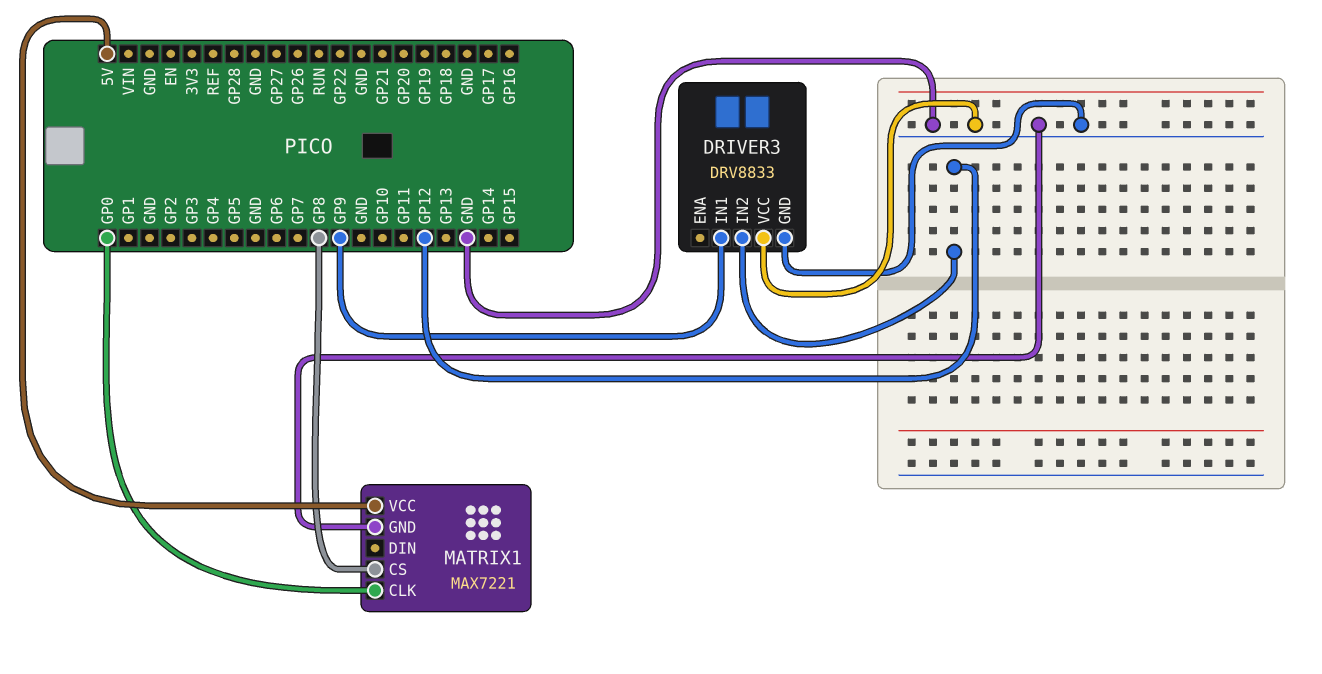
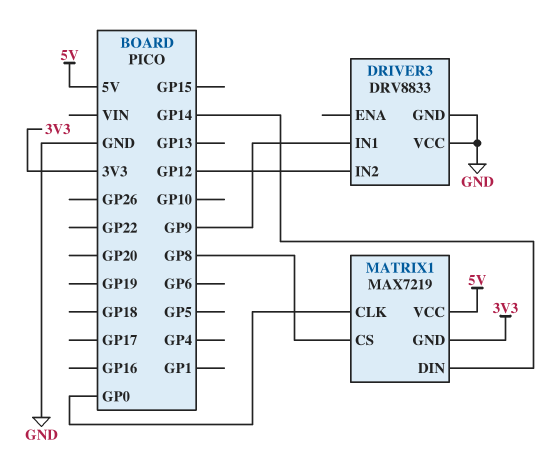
MATRIX1: MAX7221 -> MAX7219
MATRIX1 pin DIN: none -> GP14
MATRIX1 pin GND: GND -> 3V3

